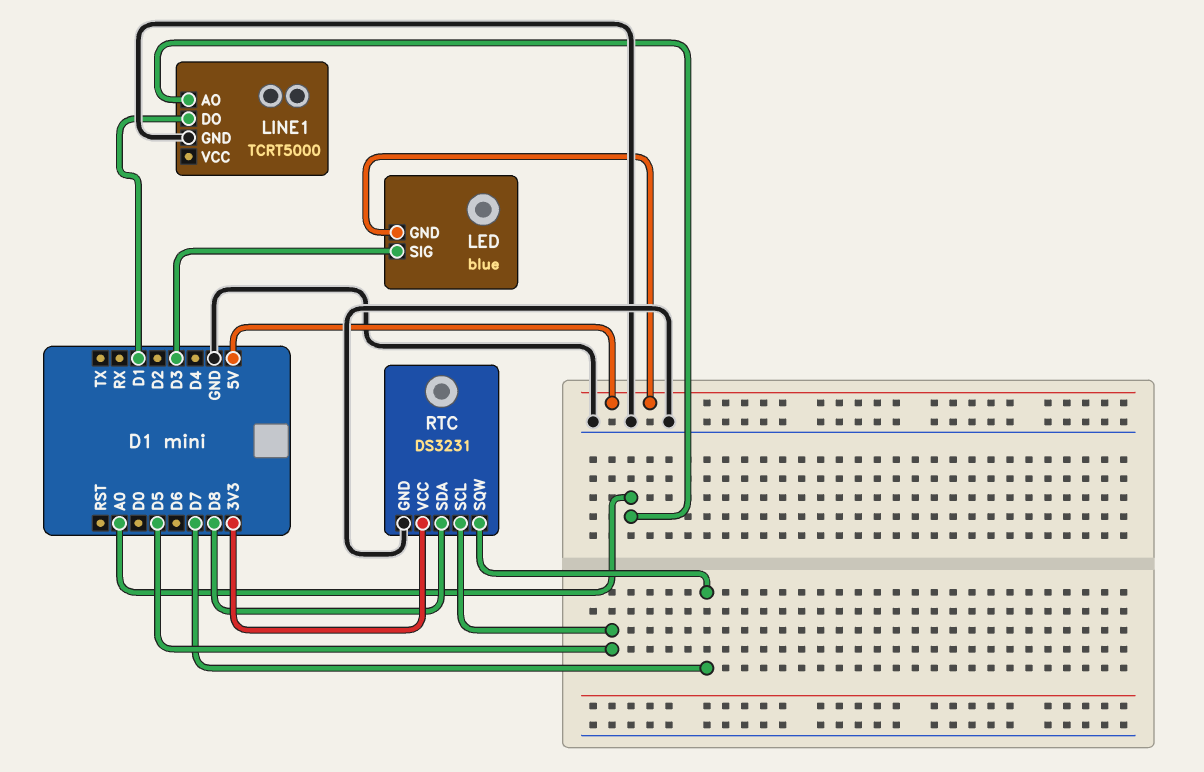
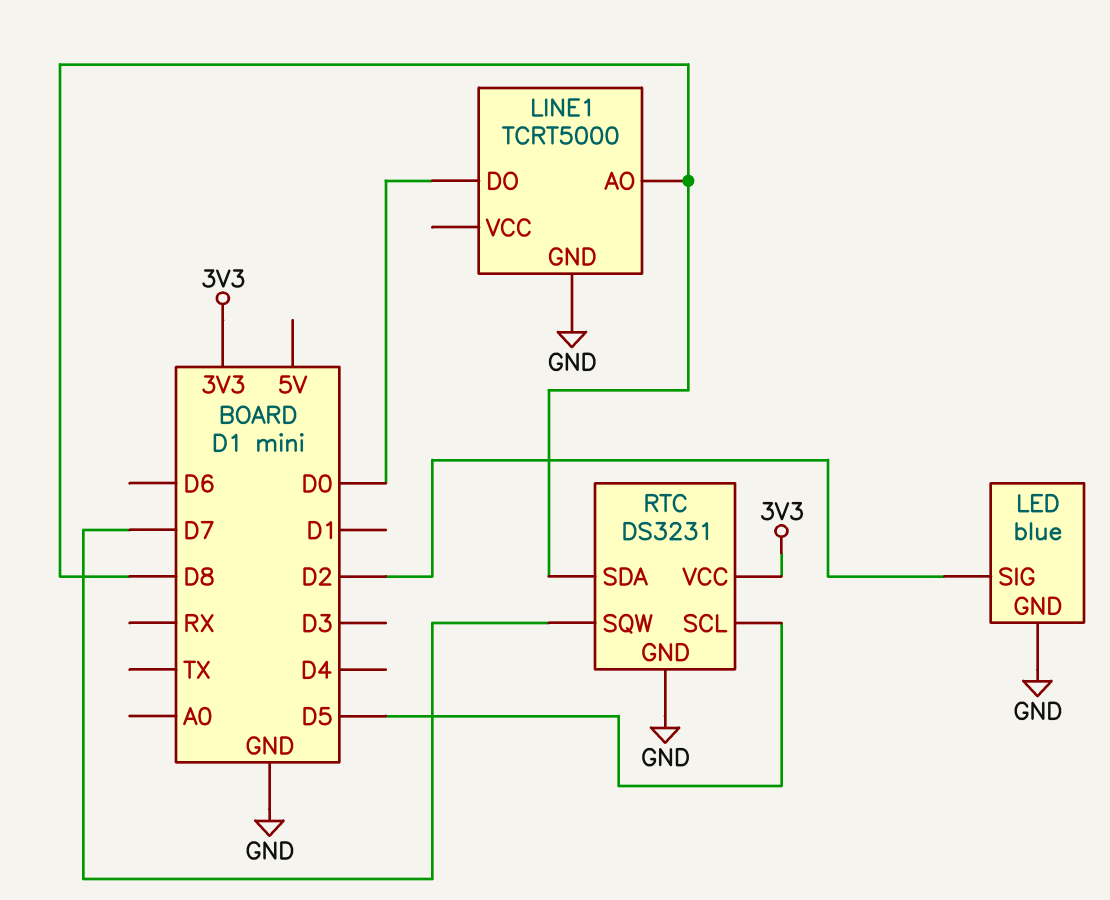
LED pin GND: 5V -> GND
LED pin SIG: D3 -> D2
LINE1 pin AO: A0 -> D8
LINE1 pin DO: D1 -> D0

